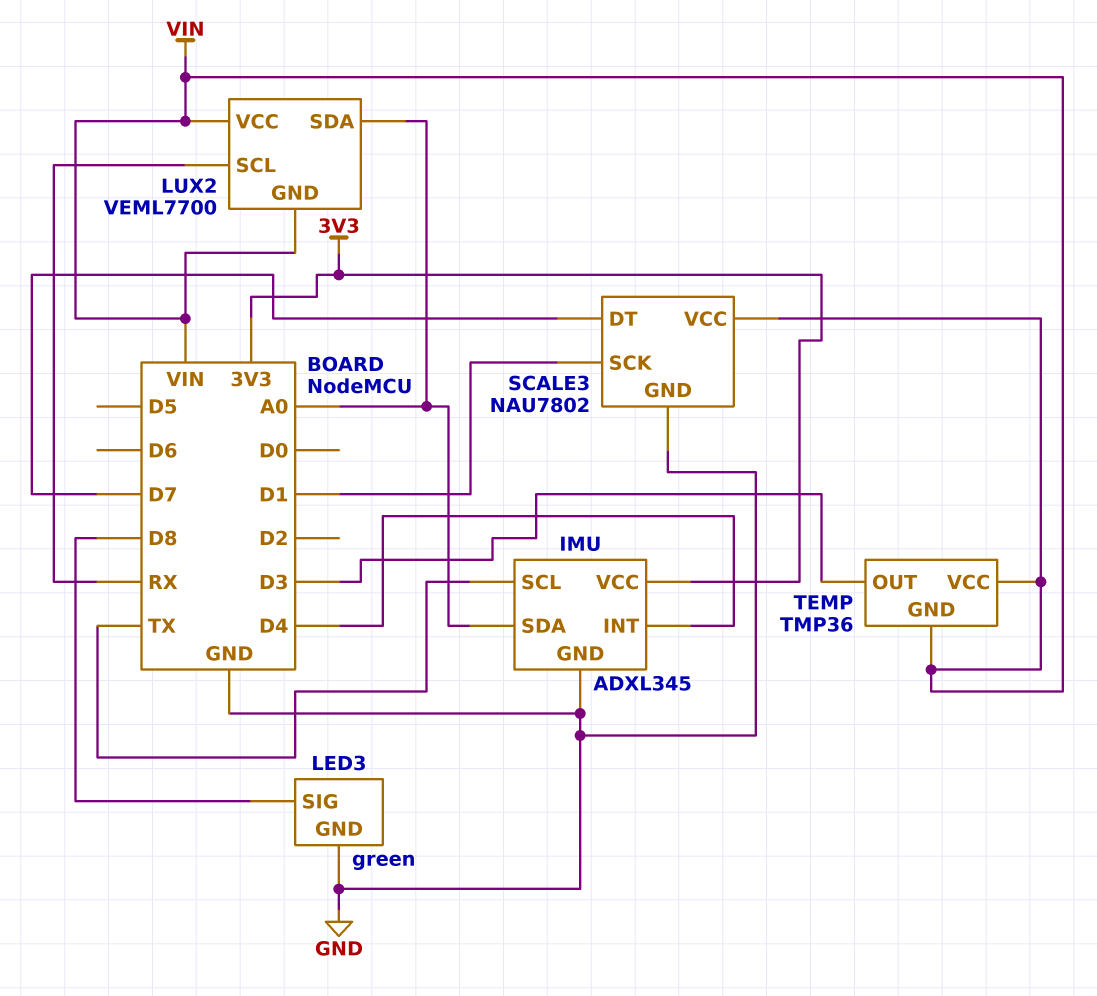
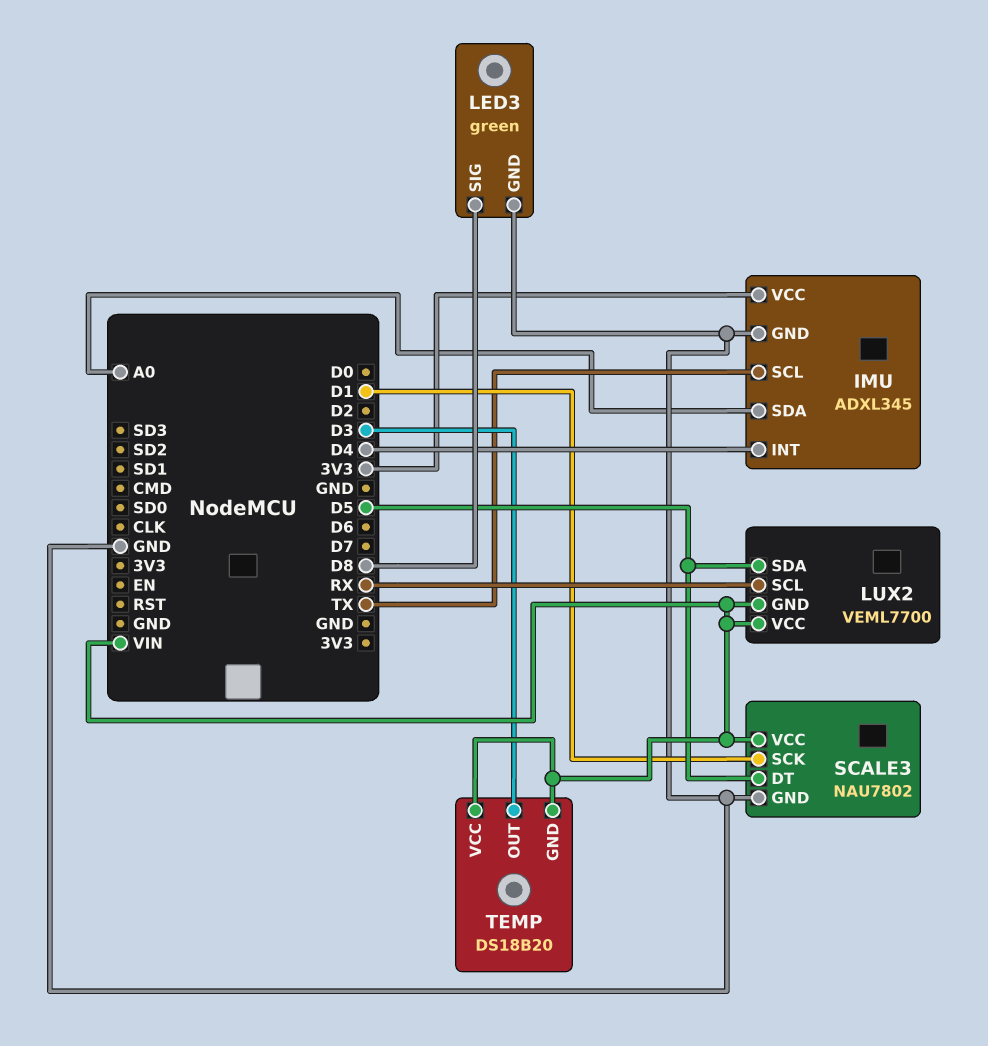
LUX2 pin SDA: A0 -> D5
SCALE3 pin DT: D7 -> D5
TEMP: TMP36 -> DS18B20

